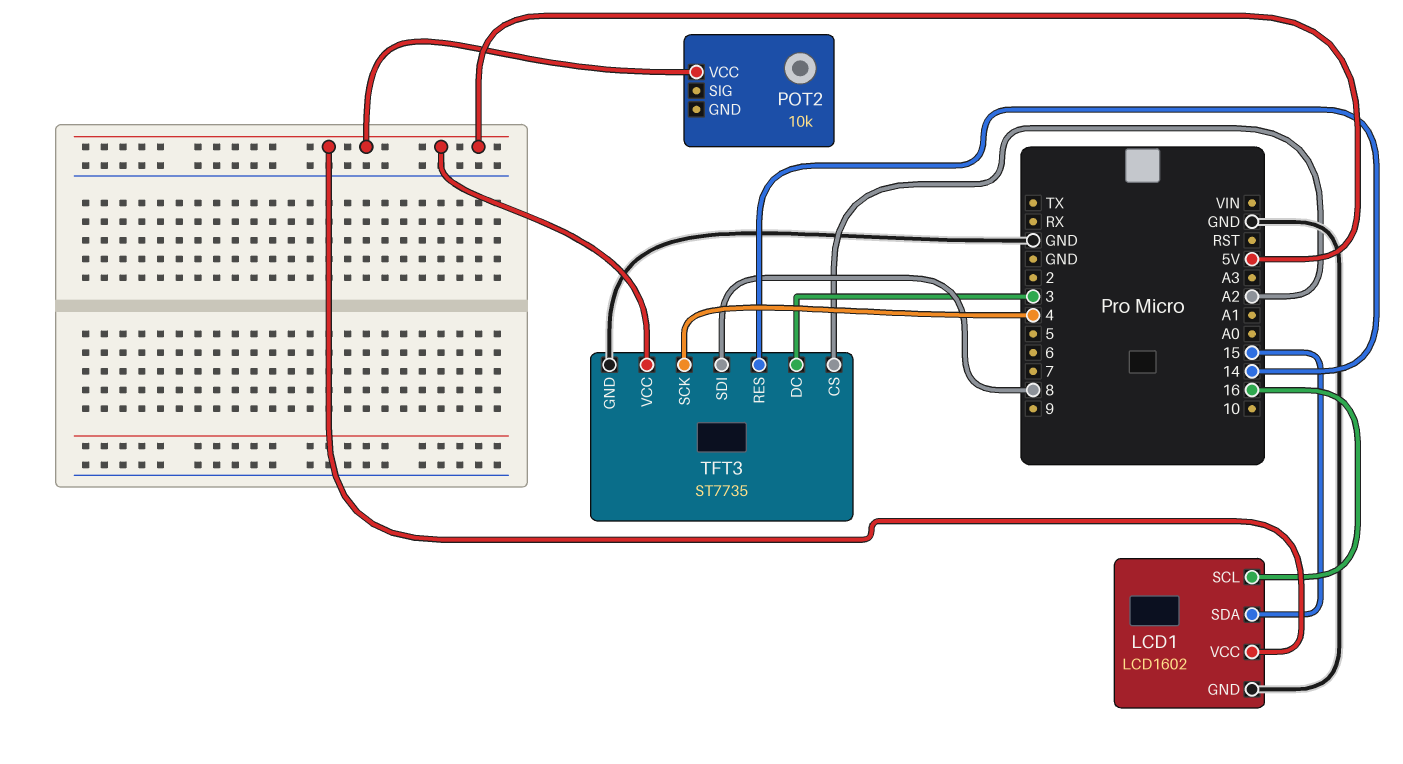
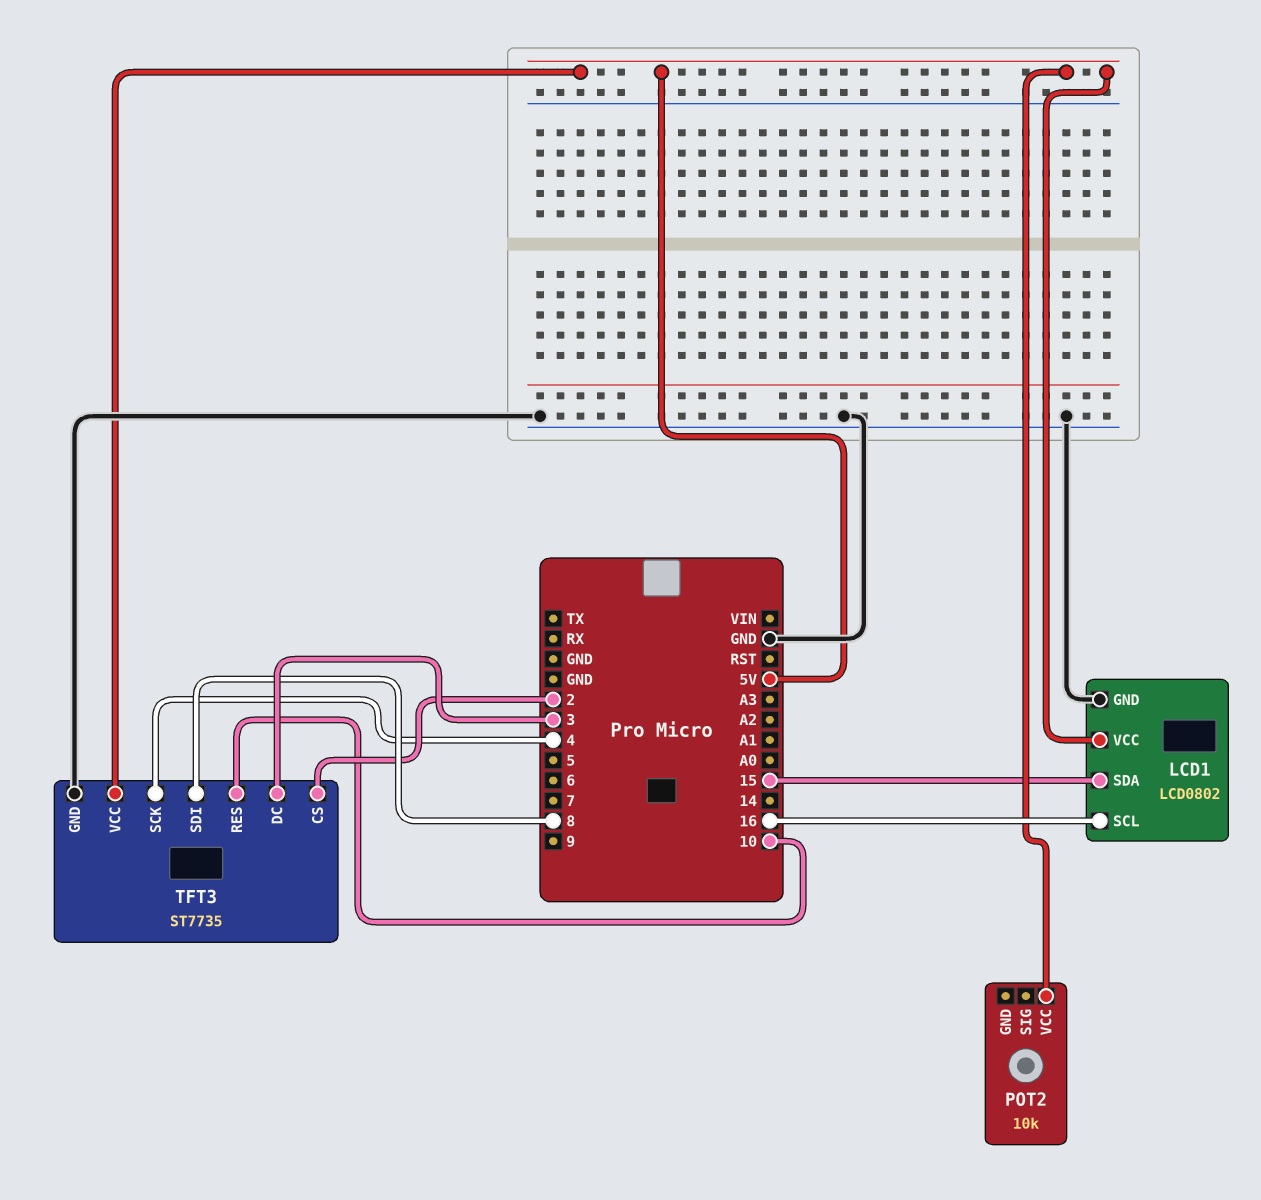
LCD1: LCD1602 -> LCD0802
TFT3 pin CS: A2 -> 2
TFT3 pin RES: 14 -> 10

